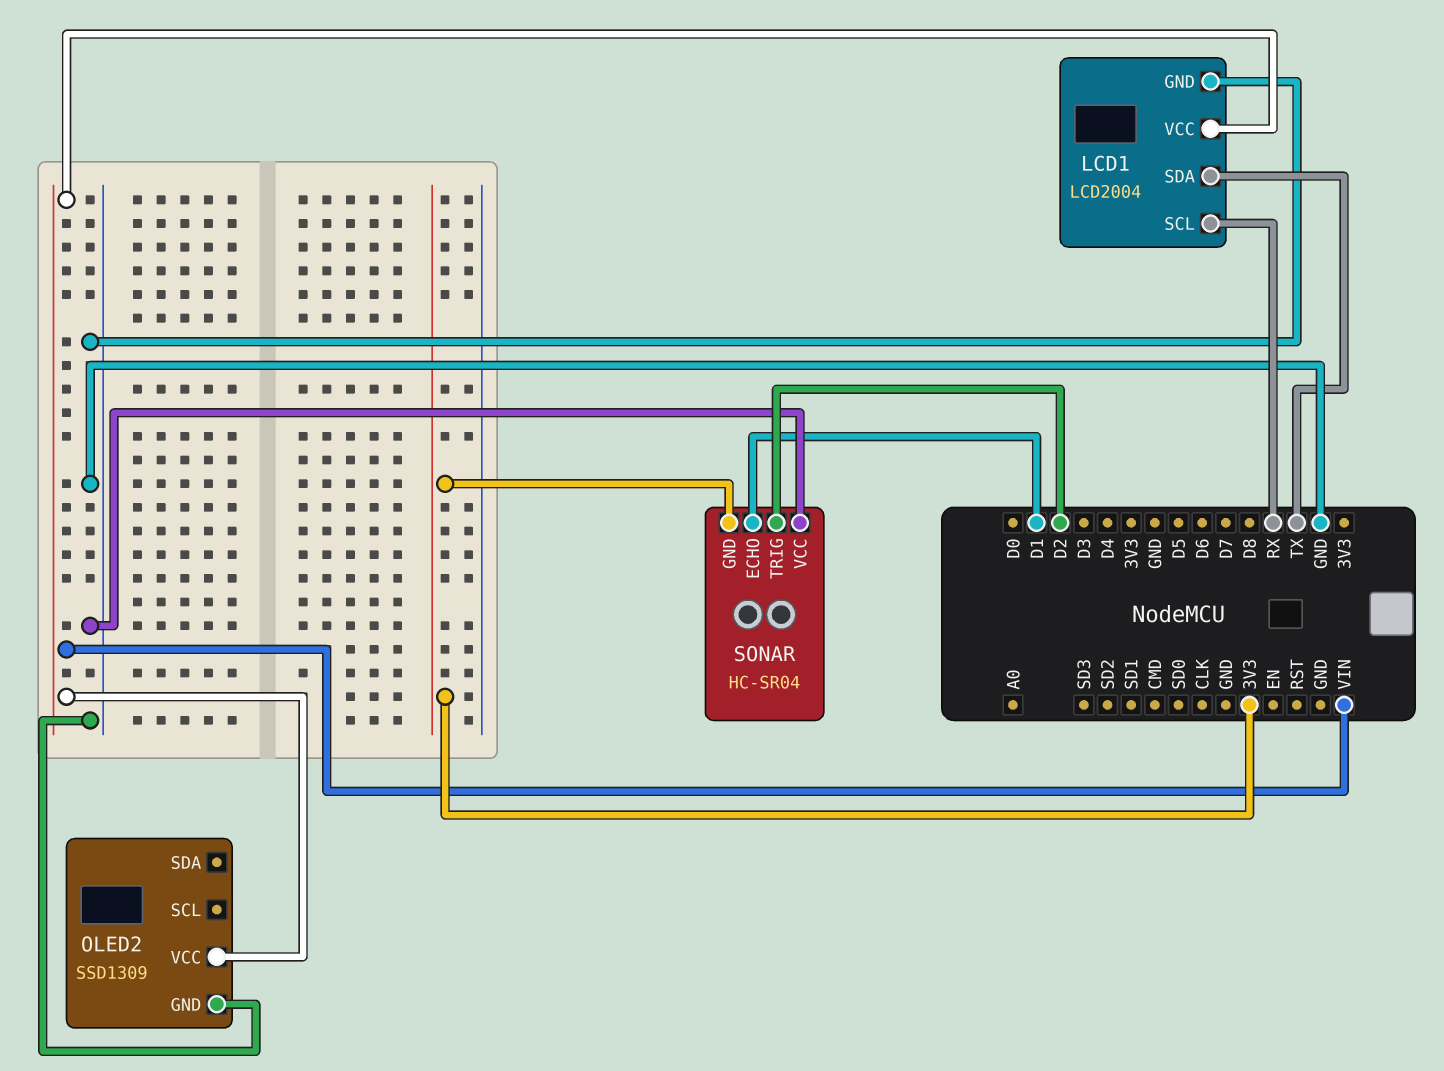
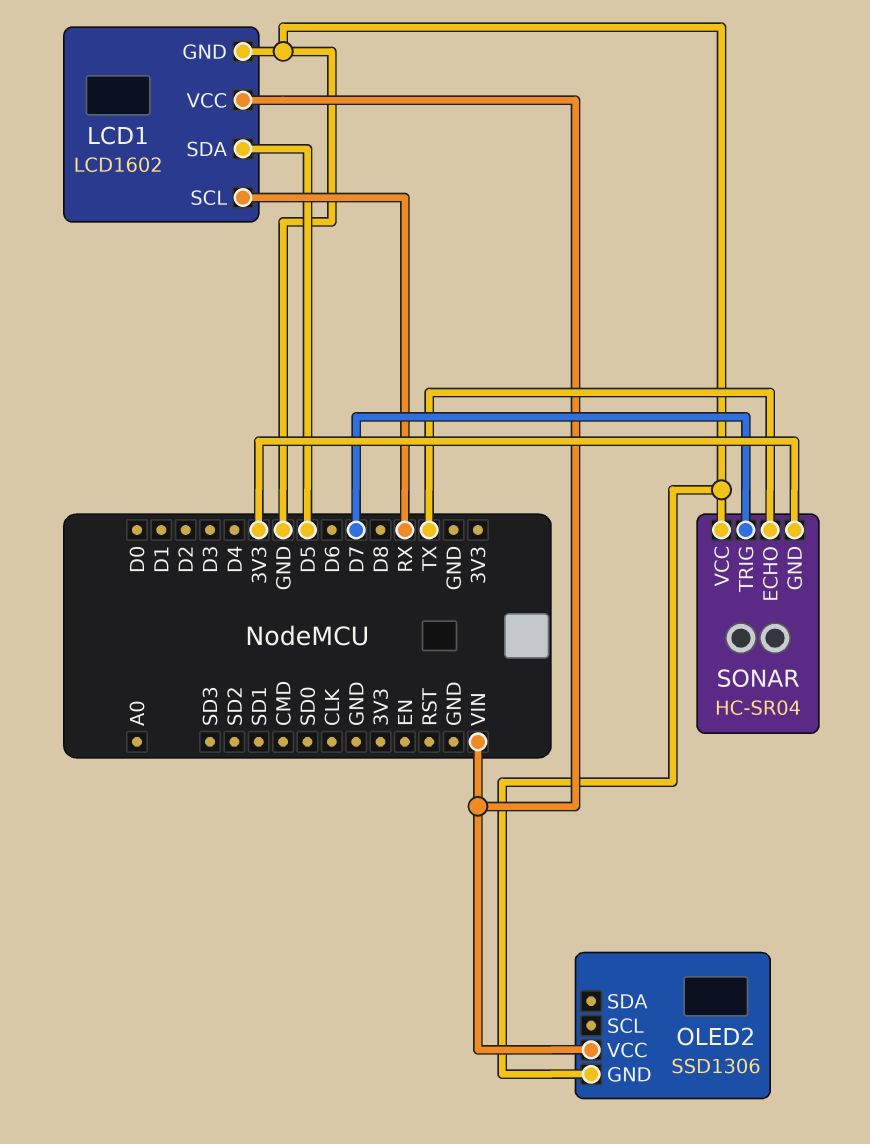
LCD1: LCD2004 -> LCD1602
LCD1 pin SDA: TX -> D5
OLED2: SSD1309 -> SSD1306
SONAR pin ECHO: D1 -> TX
SONAR pin TRIG: D2 -> D7

